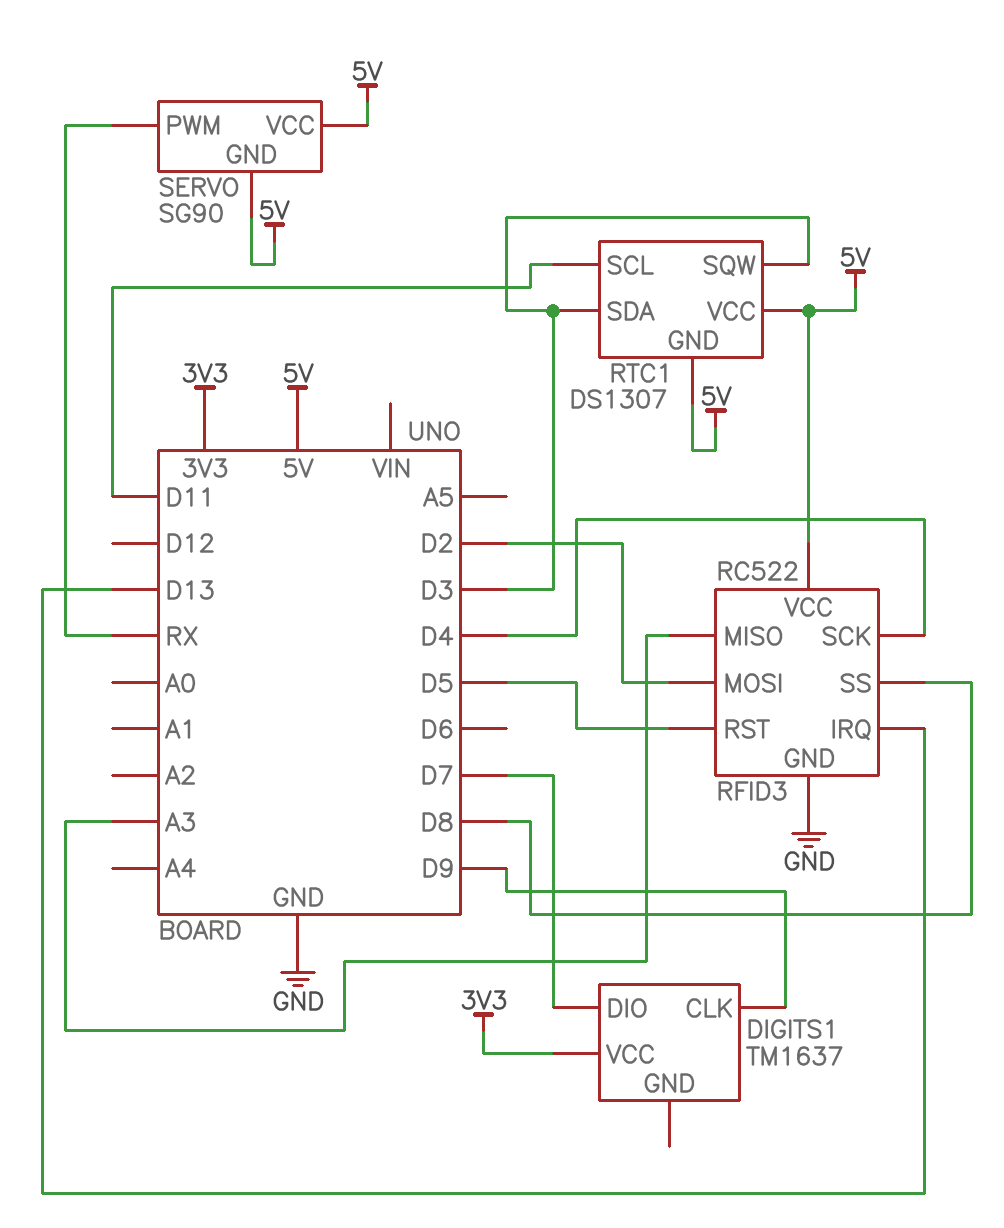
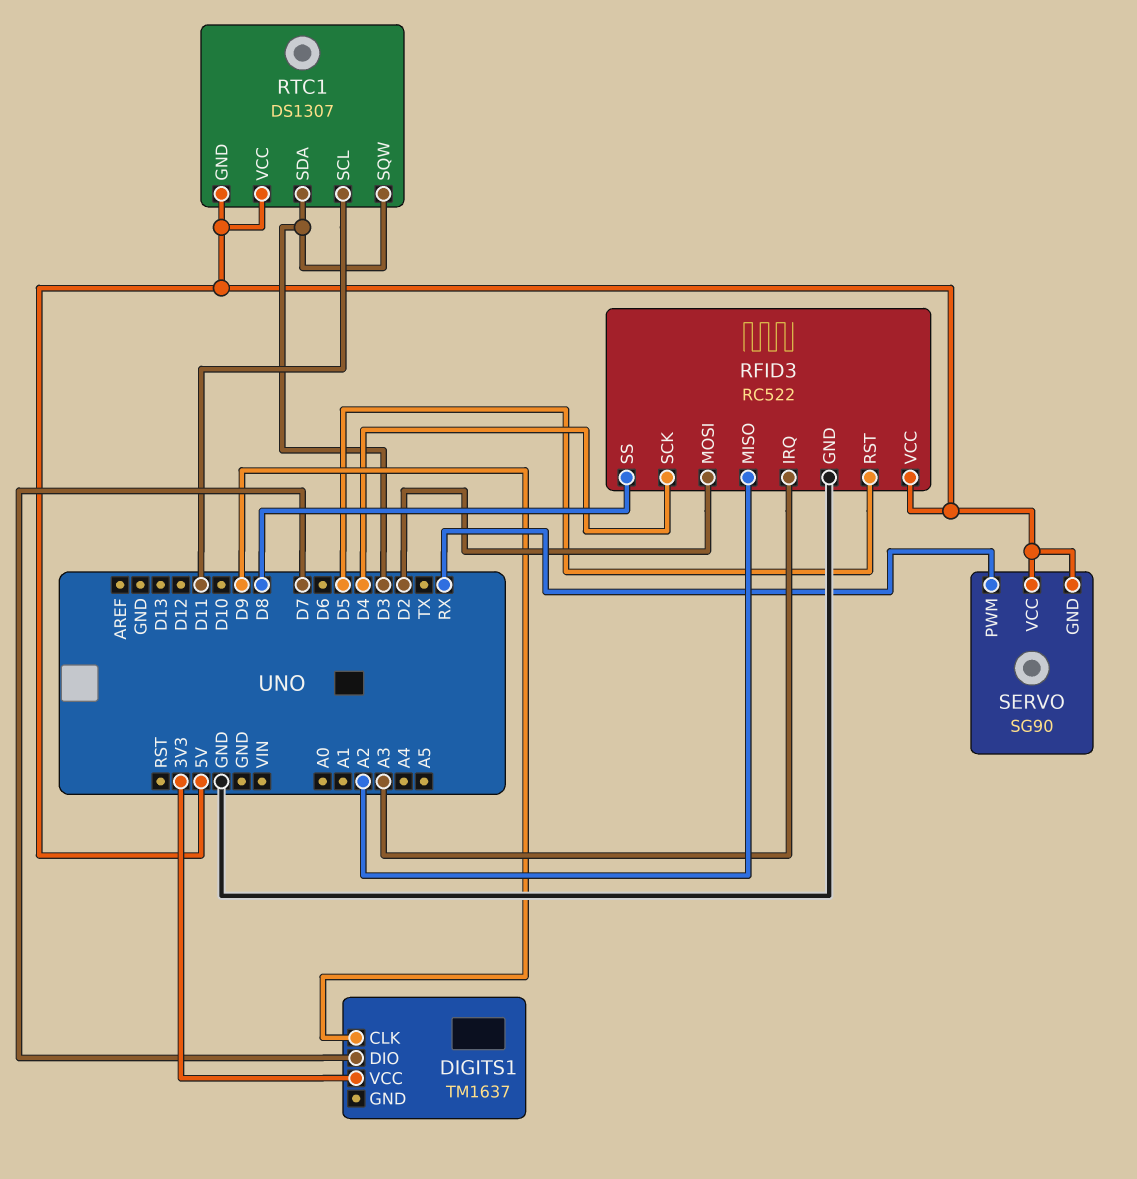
RFID3 pin IRQ: D13 -> A3
RFID3 pin MISO: A3 -> A2

